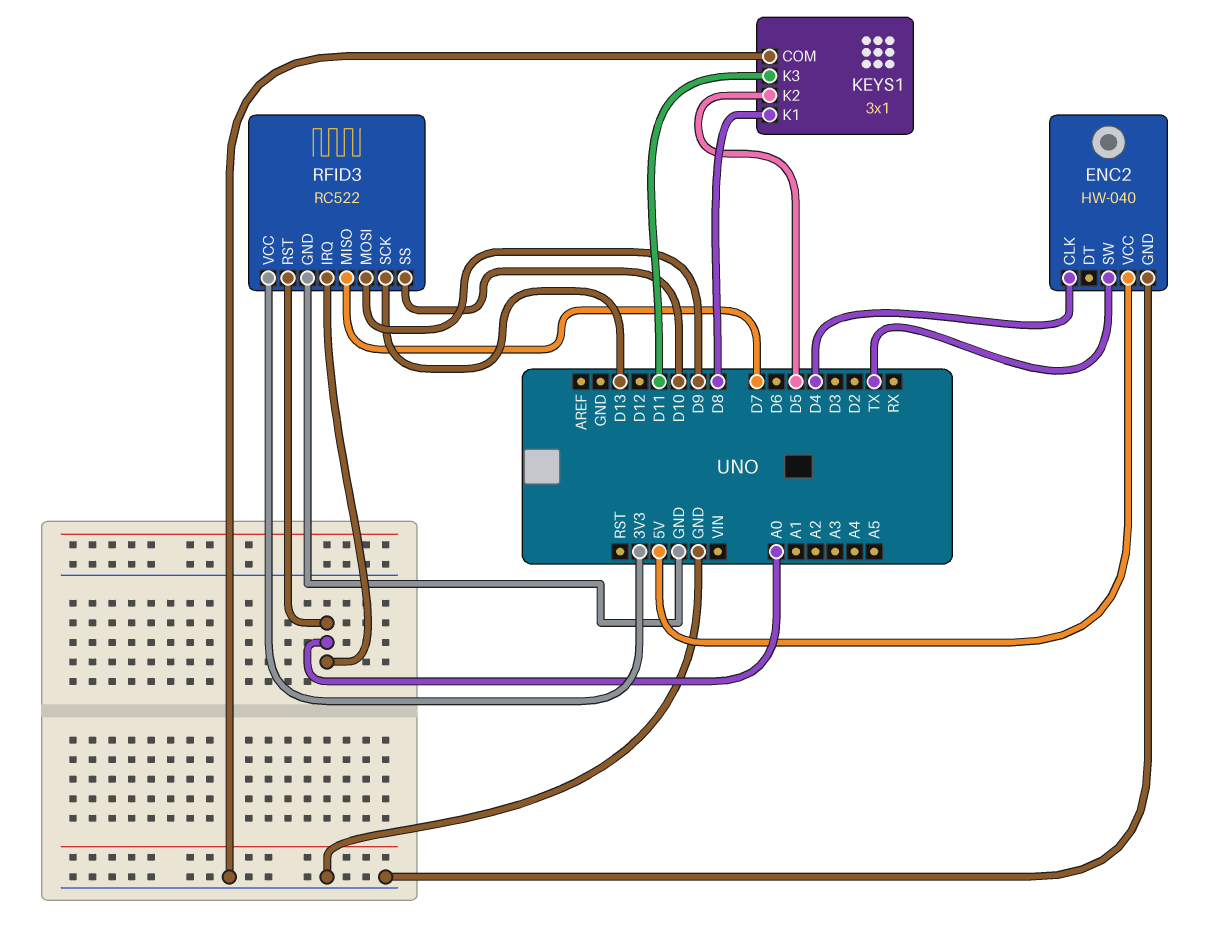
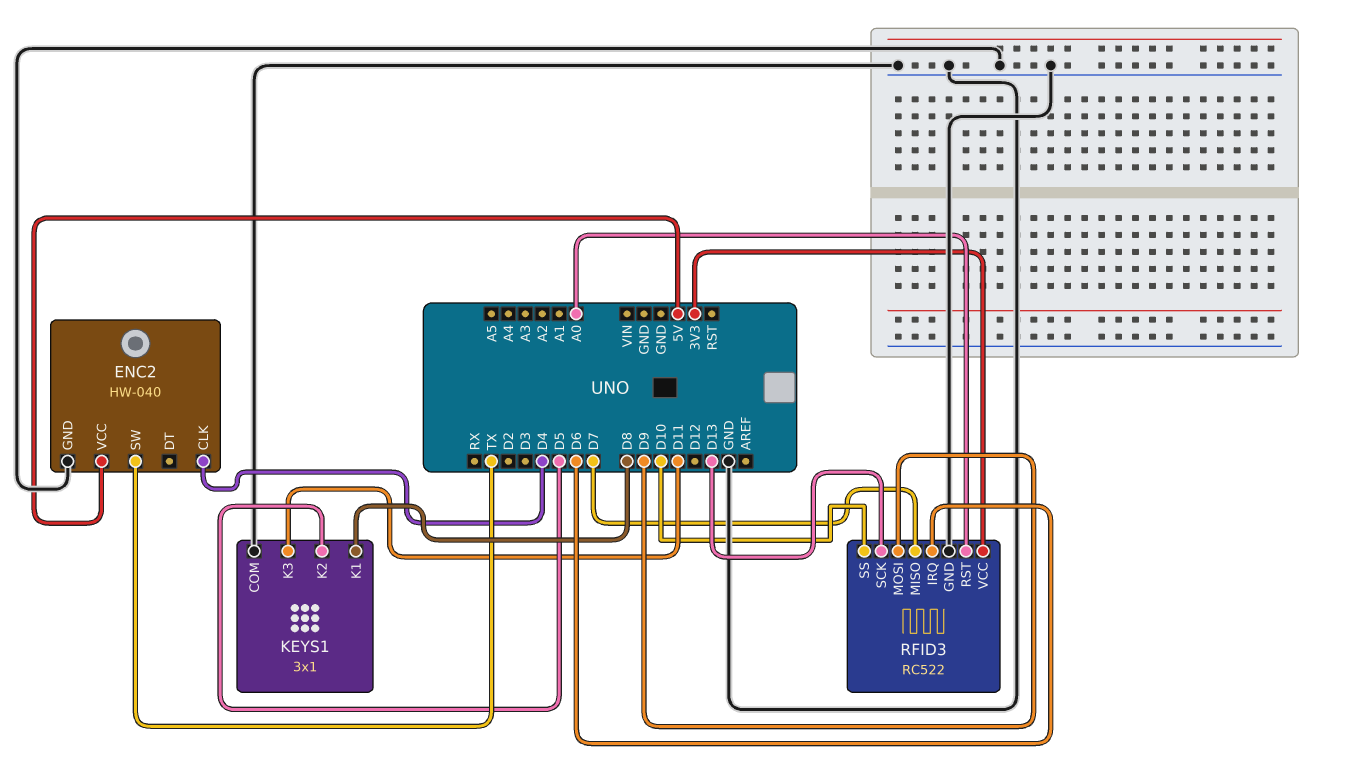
RFID3 pin IRQ: A0 -> D6

